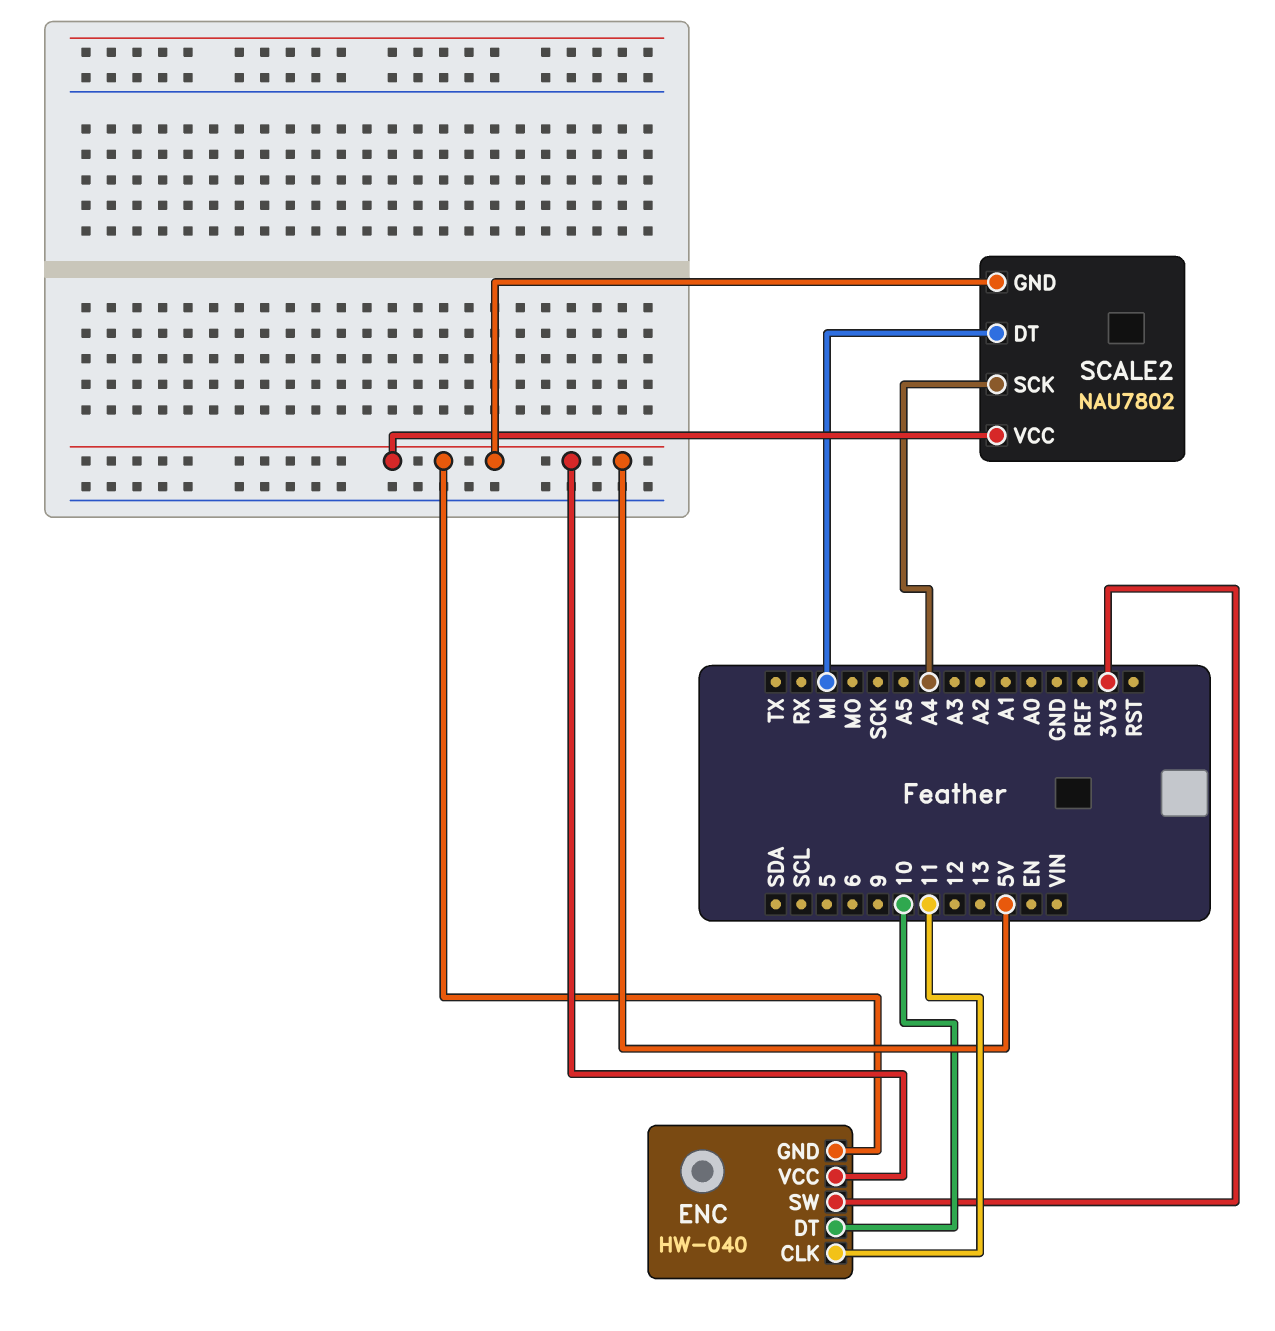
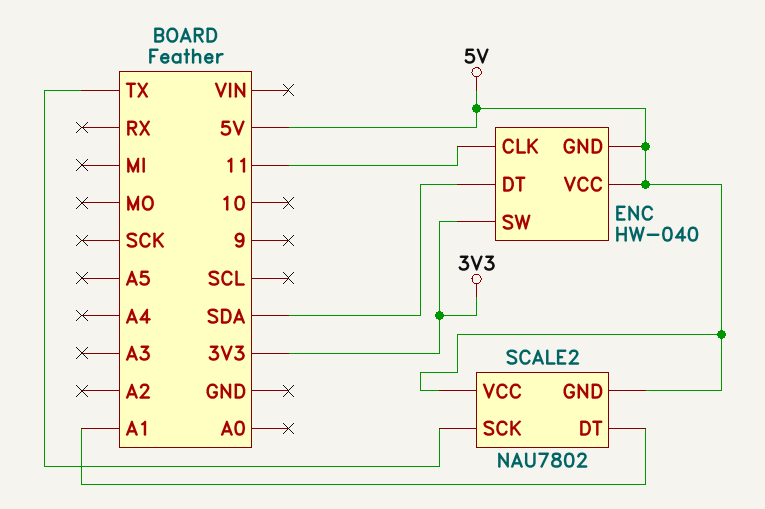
ENC pin DT: 10 -> SDA
SCALE2 pin DT: MI -> A1
SCALE2 pin SCK: A4 -> TX

